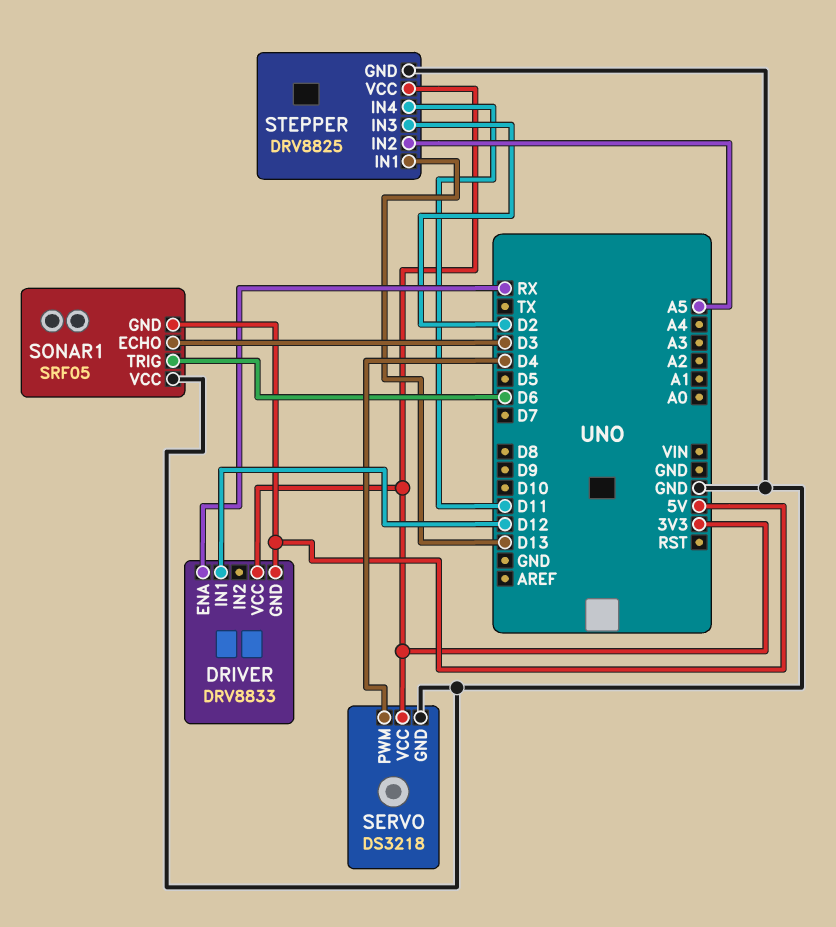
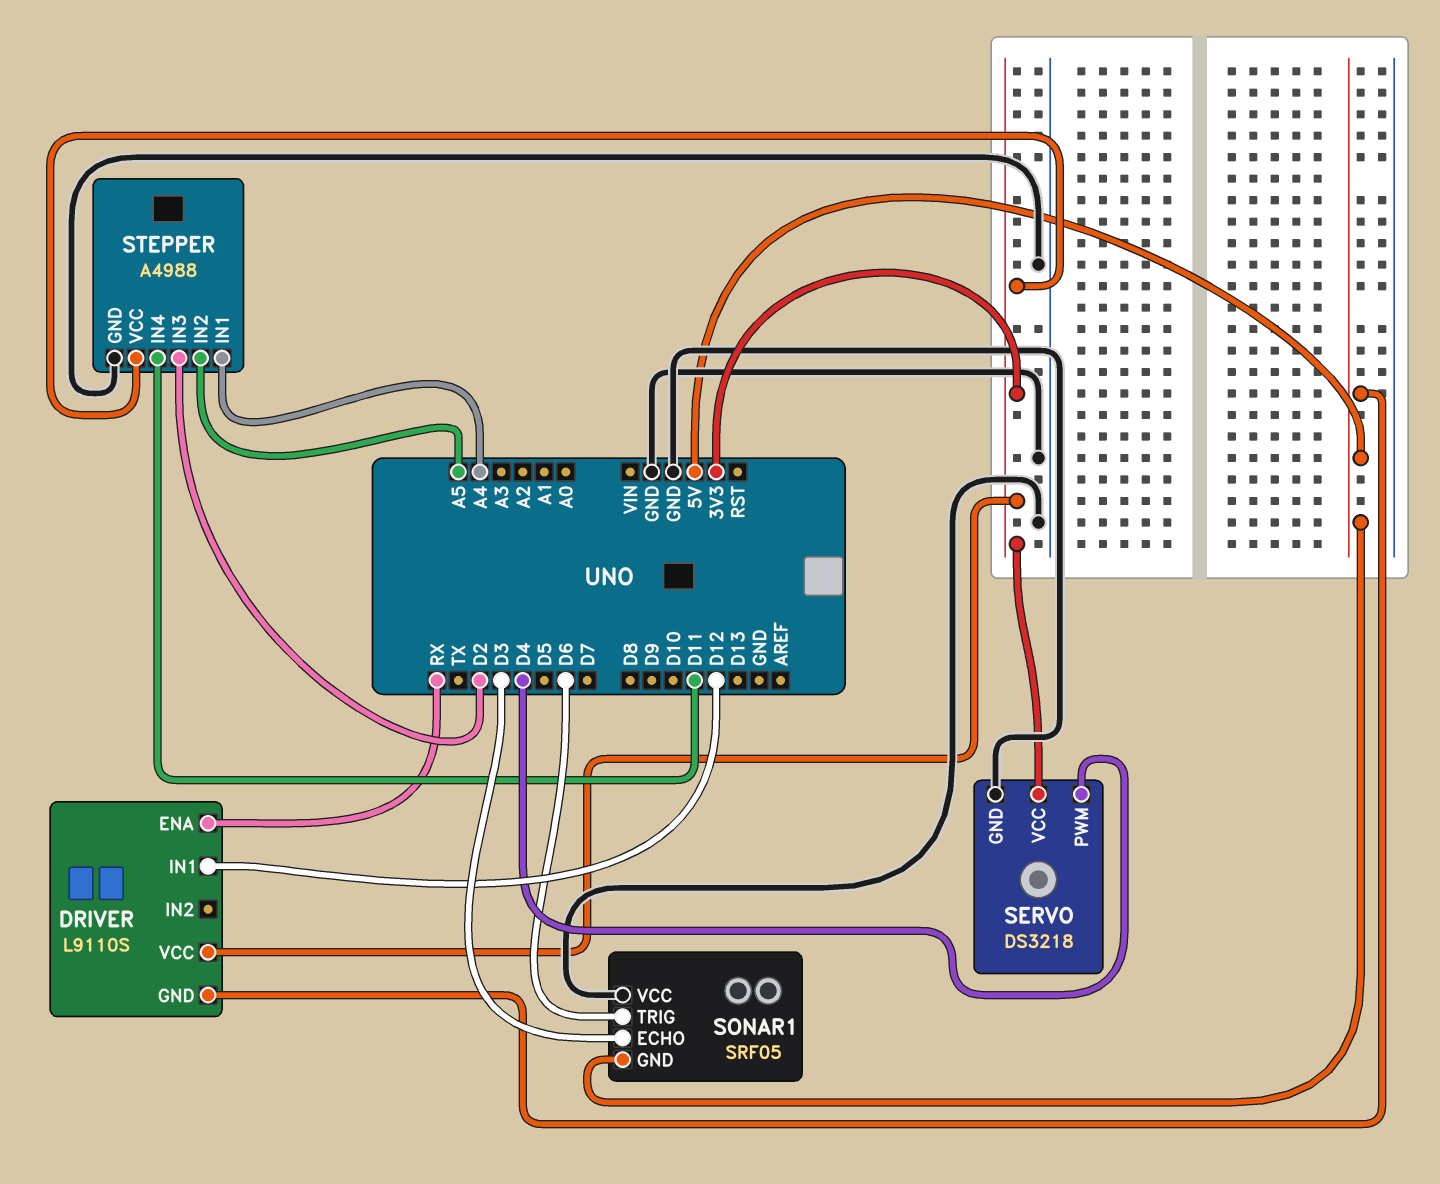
DRIVER: DRV8833 -> L9110S
STEPPER: DRV8825 -> A4988
STEPPER pin IN1: D13 -> A4

